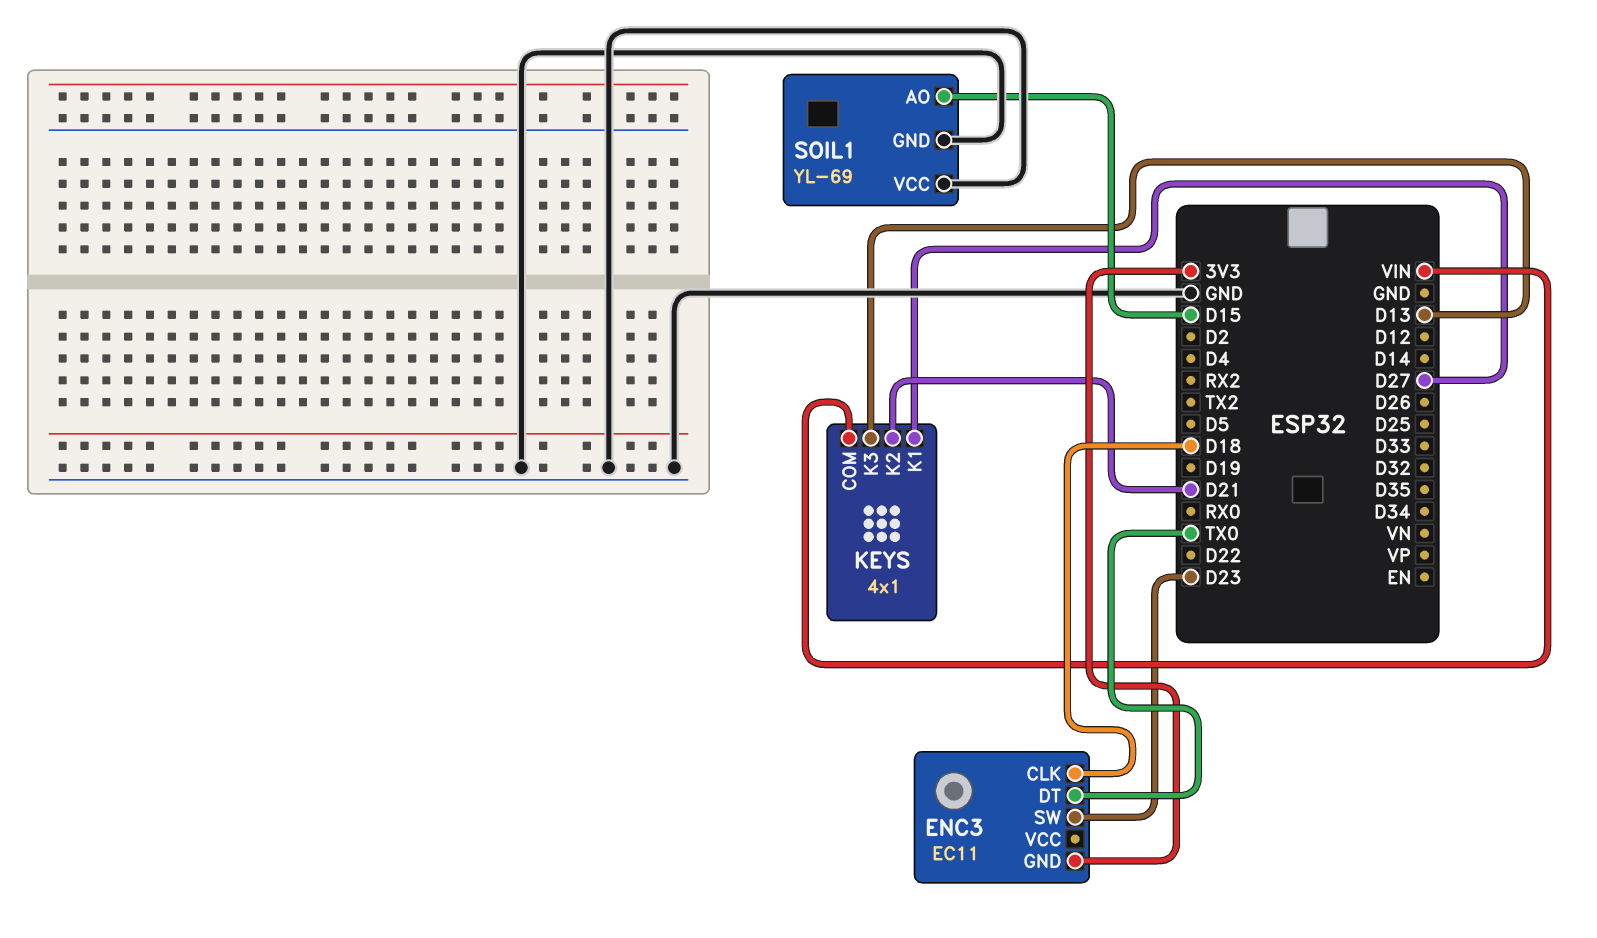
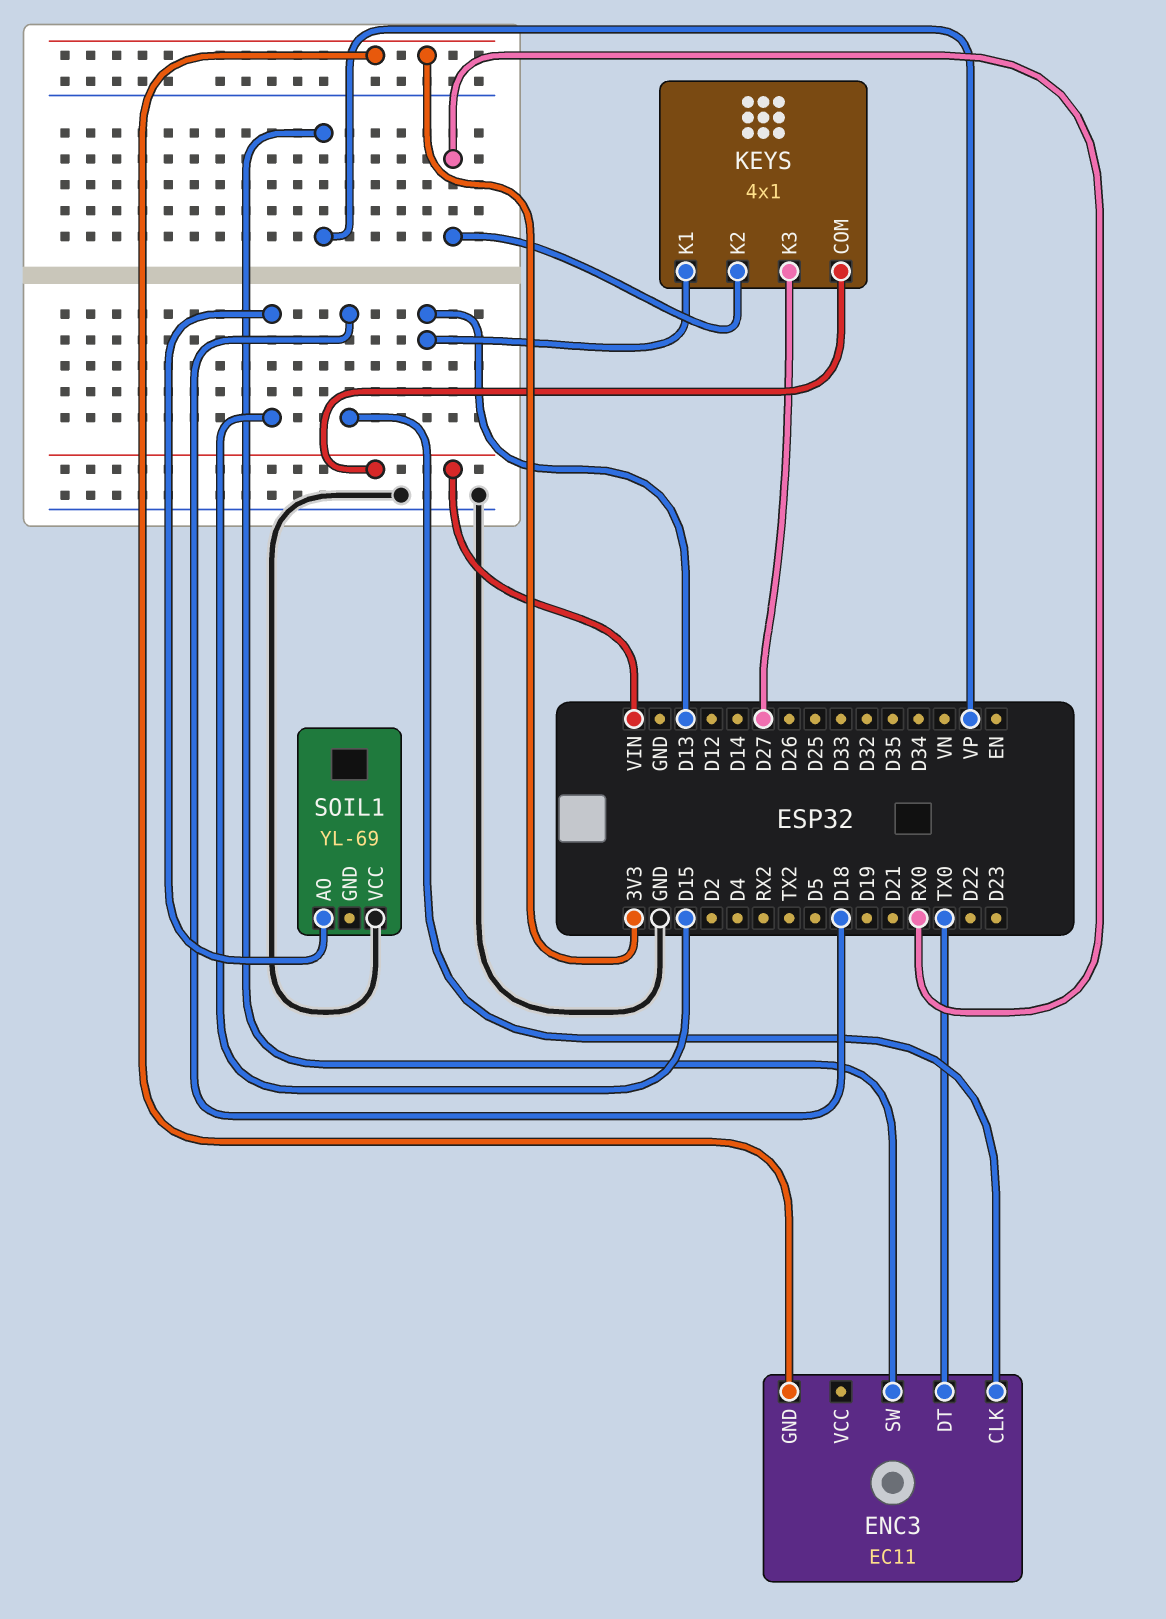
ENC3 pin SW: D23 -> VP
KEYS pin K1: D27 -> D13
KEYS pin K2: D21 -> RX0
KEYS pin K3: D13 -> D27
SOIL1 pin GND: GND -> none

